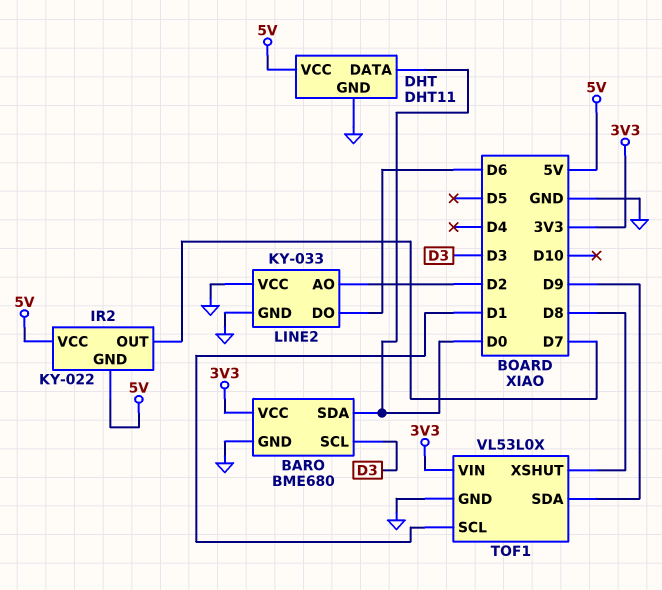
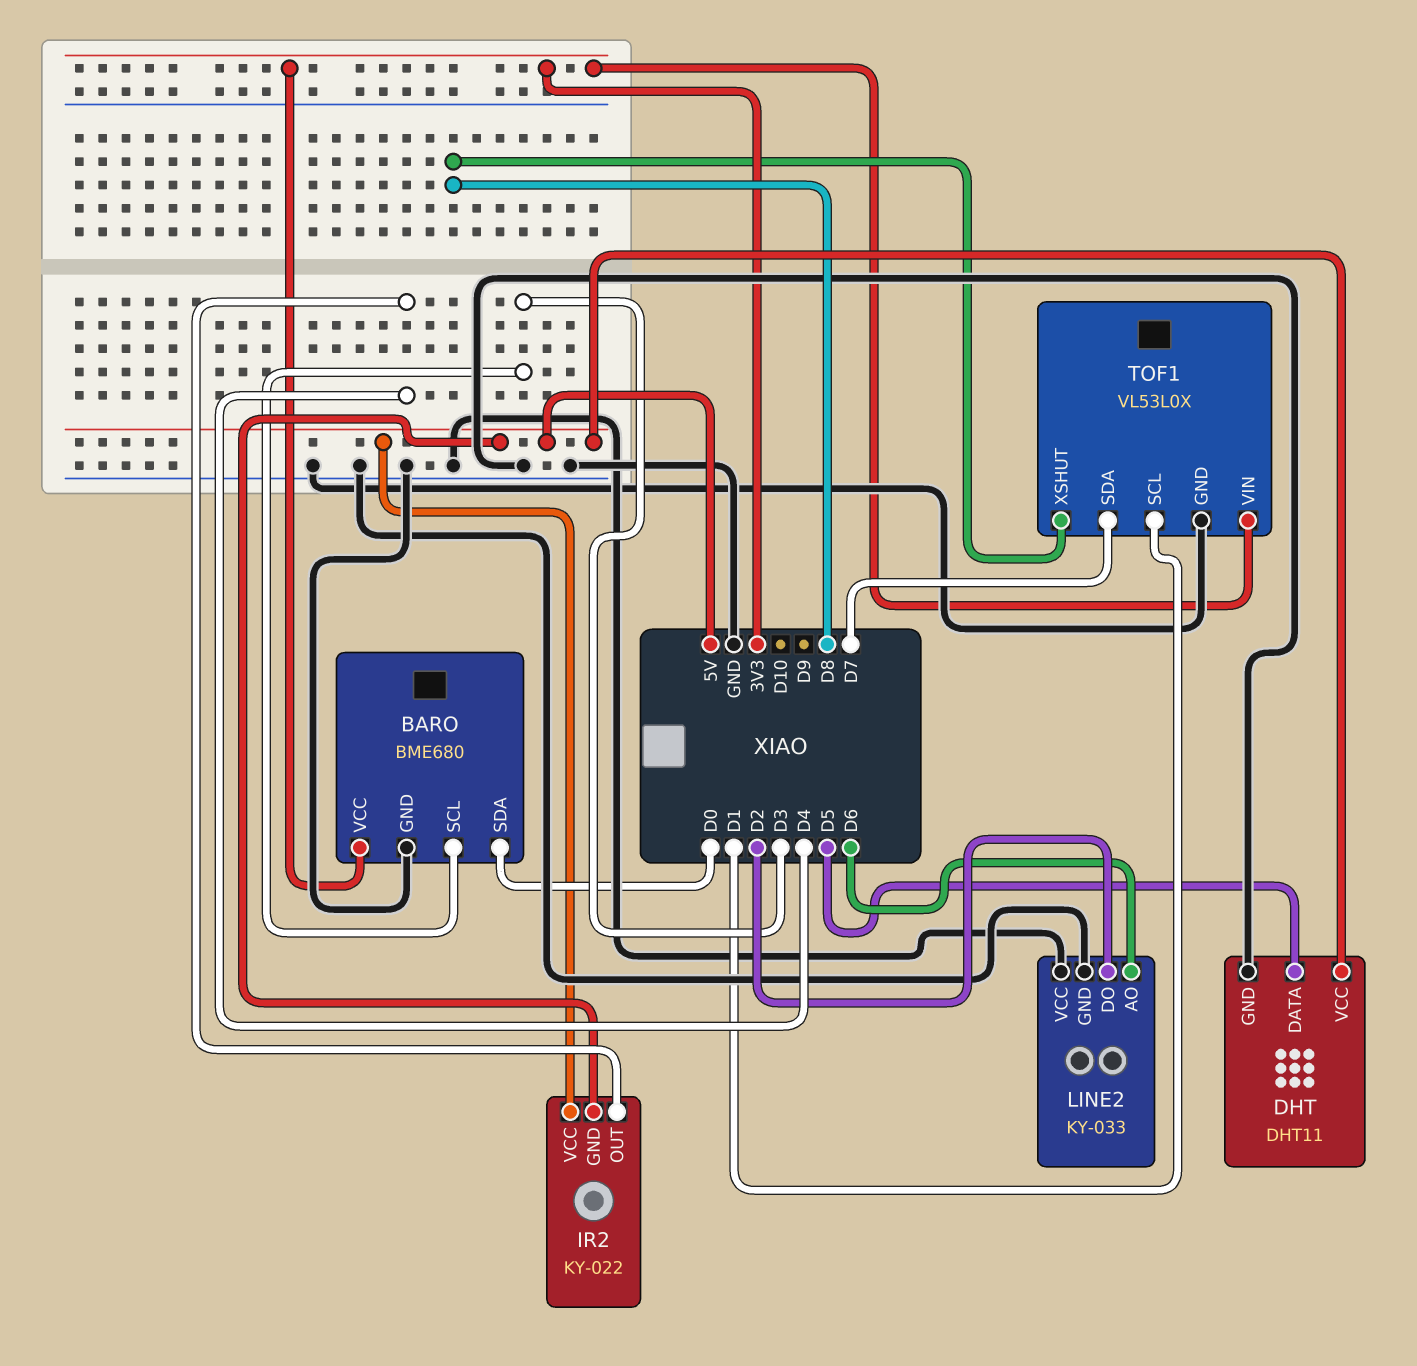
DHT pin DATA: D0 -> D5
IR2 pin OUT: D7 -> D4
LINE2 pin AO: D2 -> D6
LINE2 pin DO: D6 -> D2
TOF1 pin SDA: D9 -> D7

